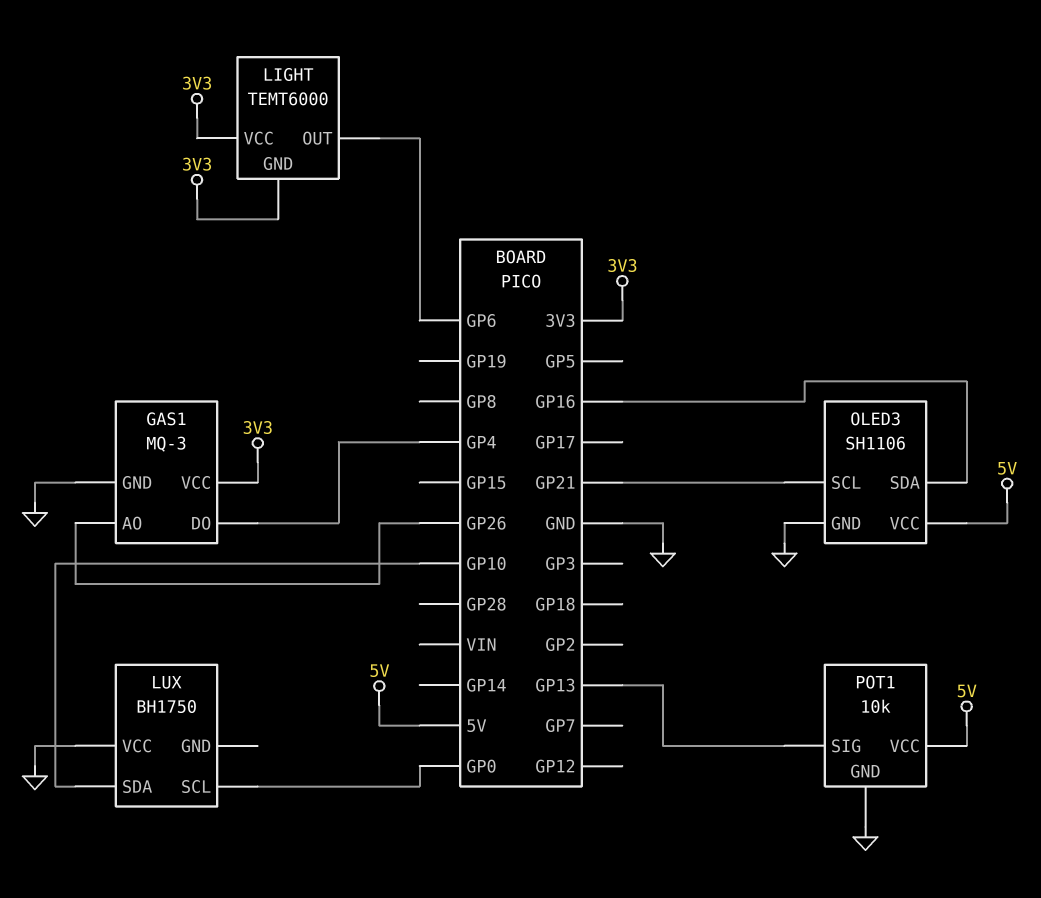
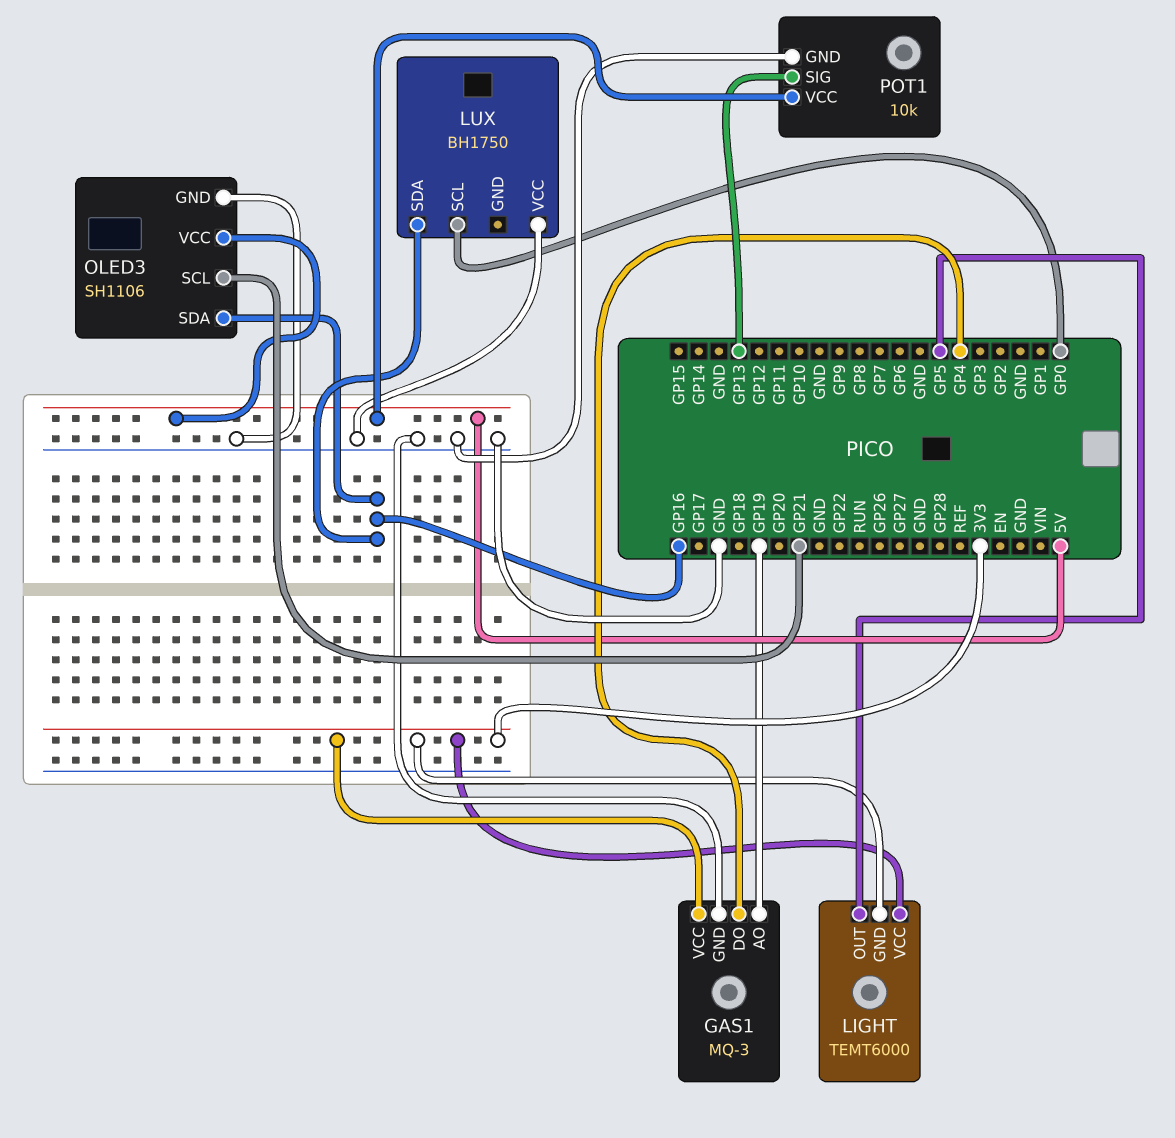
GAS1 pin AO: GP26 -> GP19
LIGHT pin OUT: GP6 -> GP5
LUX pin SDA: GP10 -> GP16

